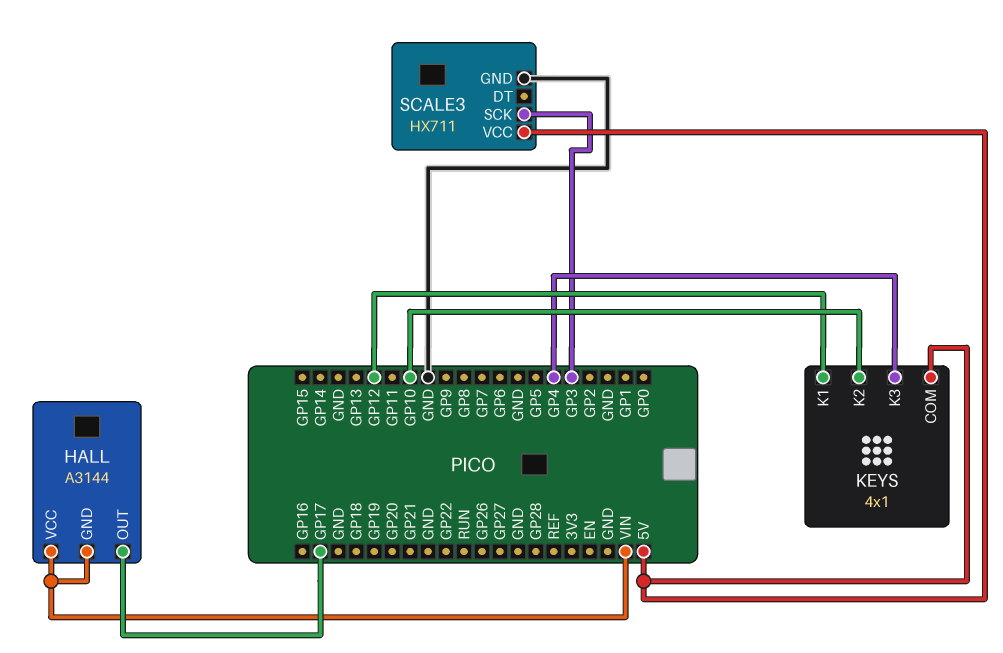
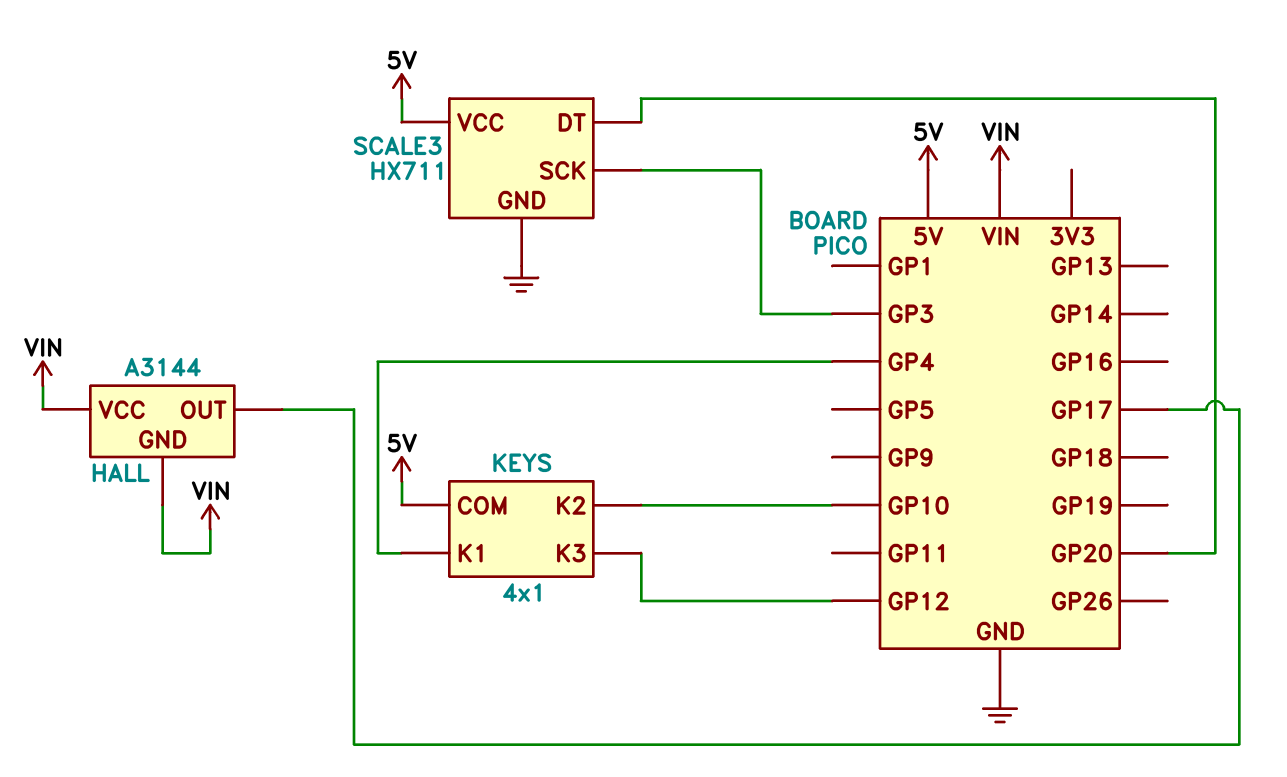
KEYS pin K1: GP12 -> GP4
KEYS pin K3: GP4 -> GP12
SCALE3 pin DT: none -> GP20

